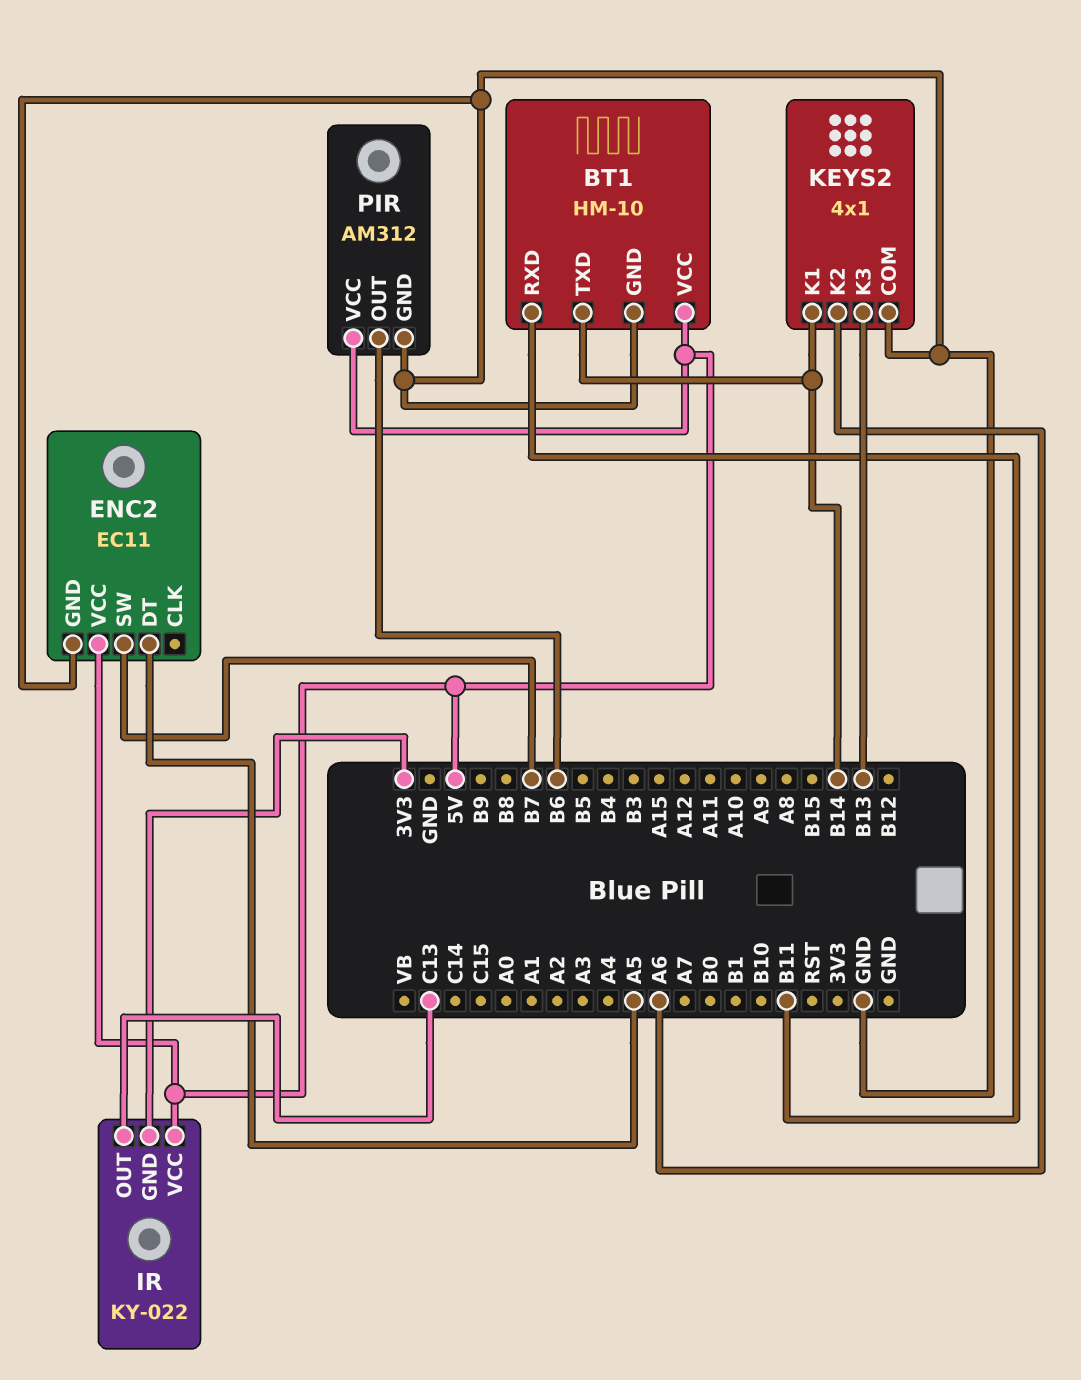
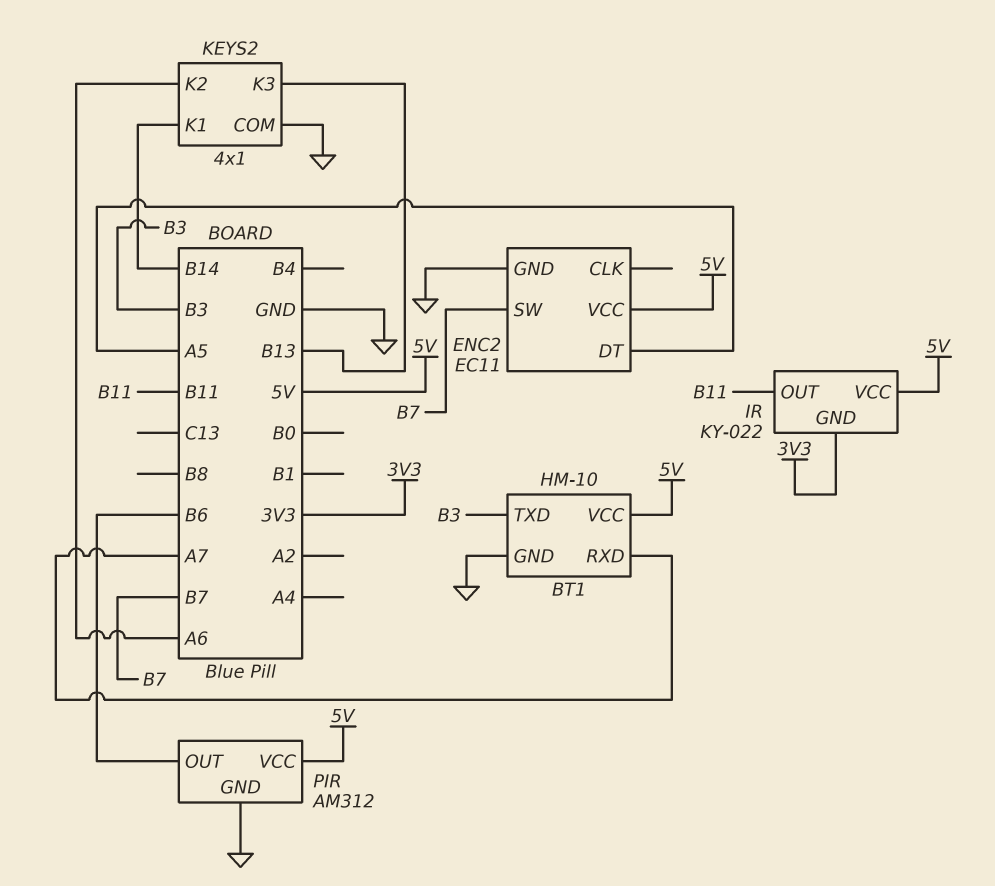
BT1 pin RXD: B11 -> A7
BT1 pin TXD: B14 -> B3
IR pin OUT: C13 -> B11

